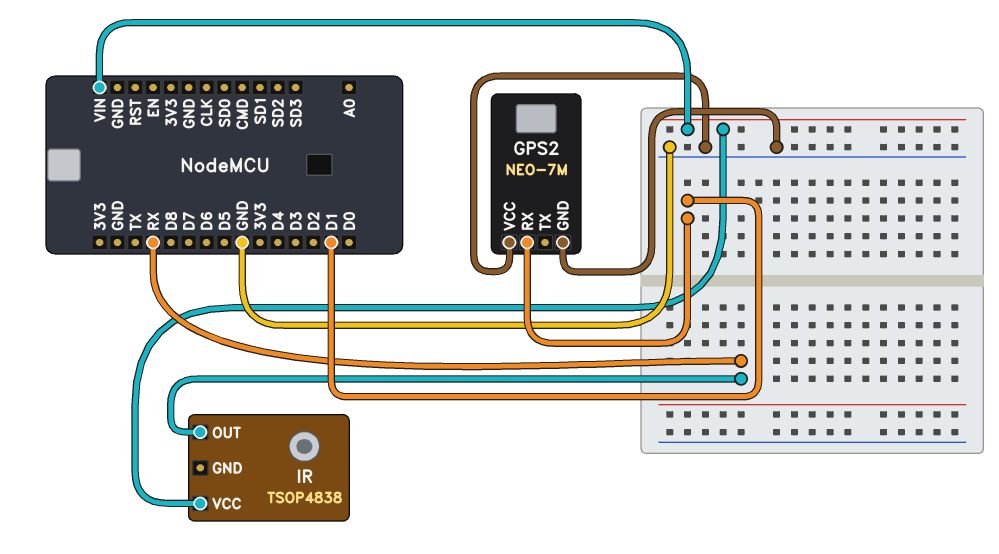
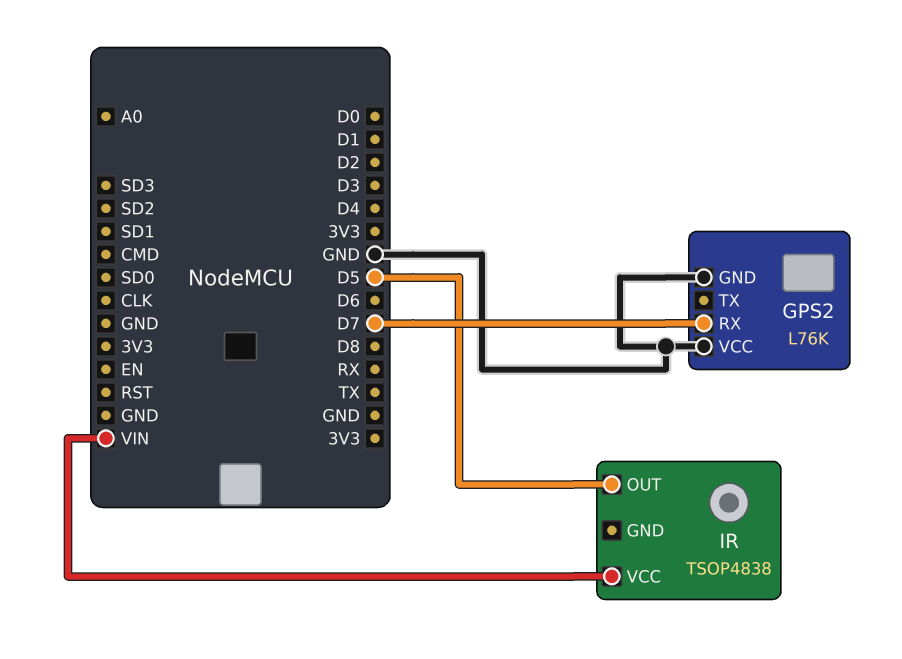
GPS2: NEO-7M -> L76K
GPS2 pin RX: D1 -> D7
IR pin OUT: RX -> D5

